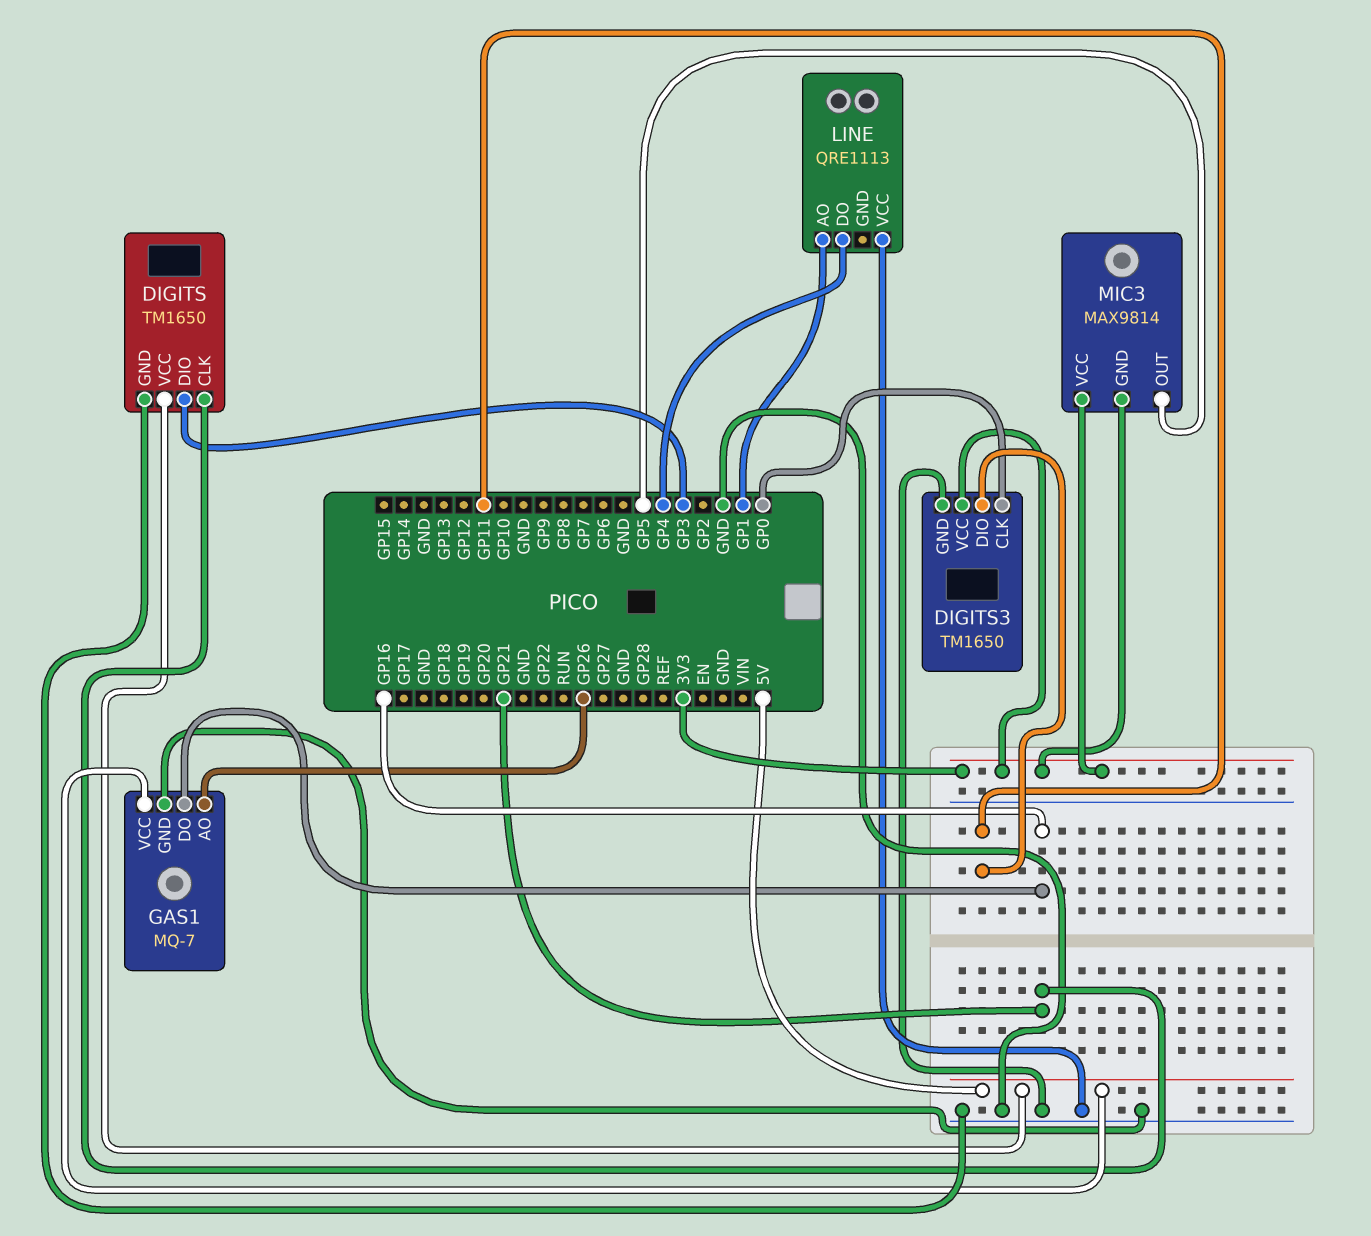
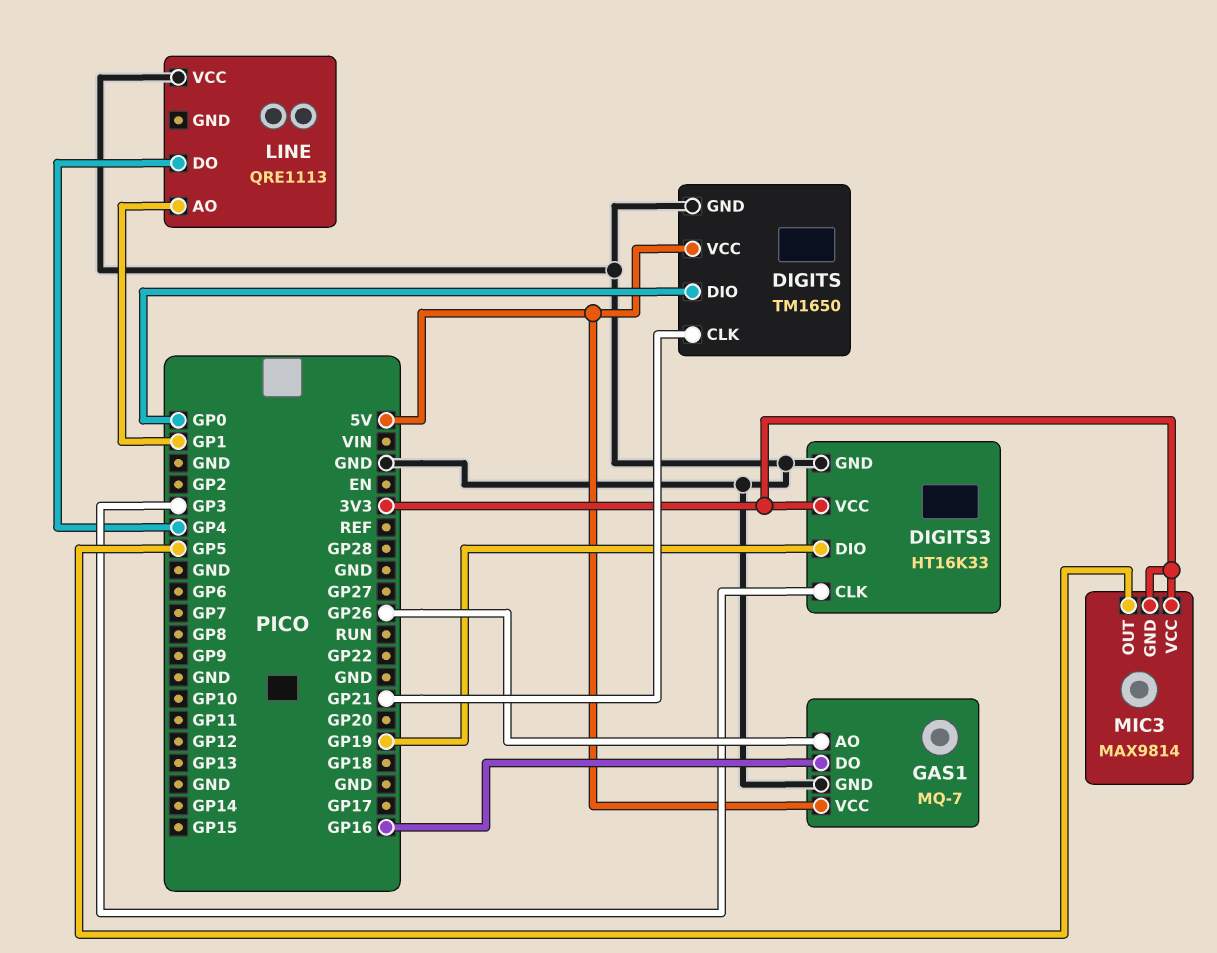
DIGITS pin DIO: GP3 -> GP0
DIGITS3: TM1650 -> HT16K33
DIGITS3 pin CLK: GP0 -> GP3
DIGITS3 pin DIO: GP11 -> GP19

